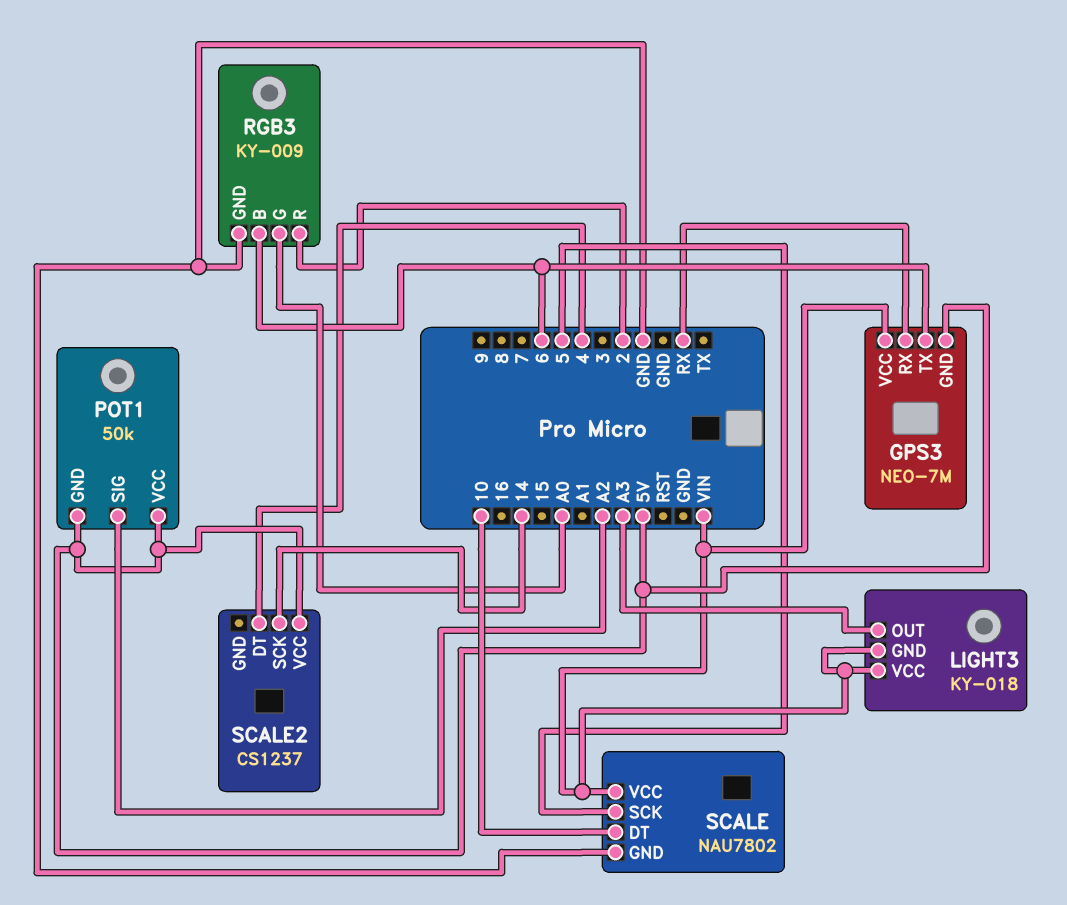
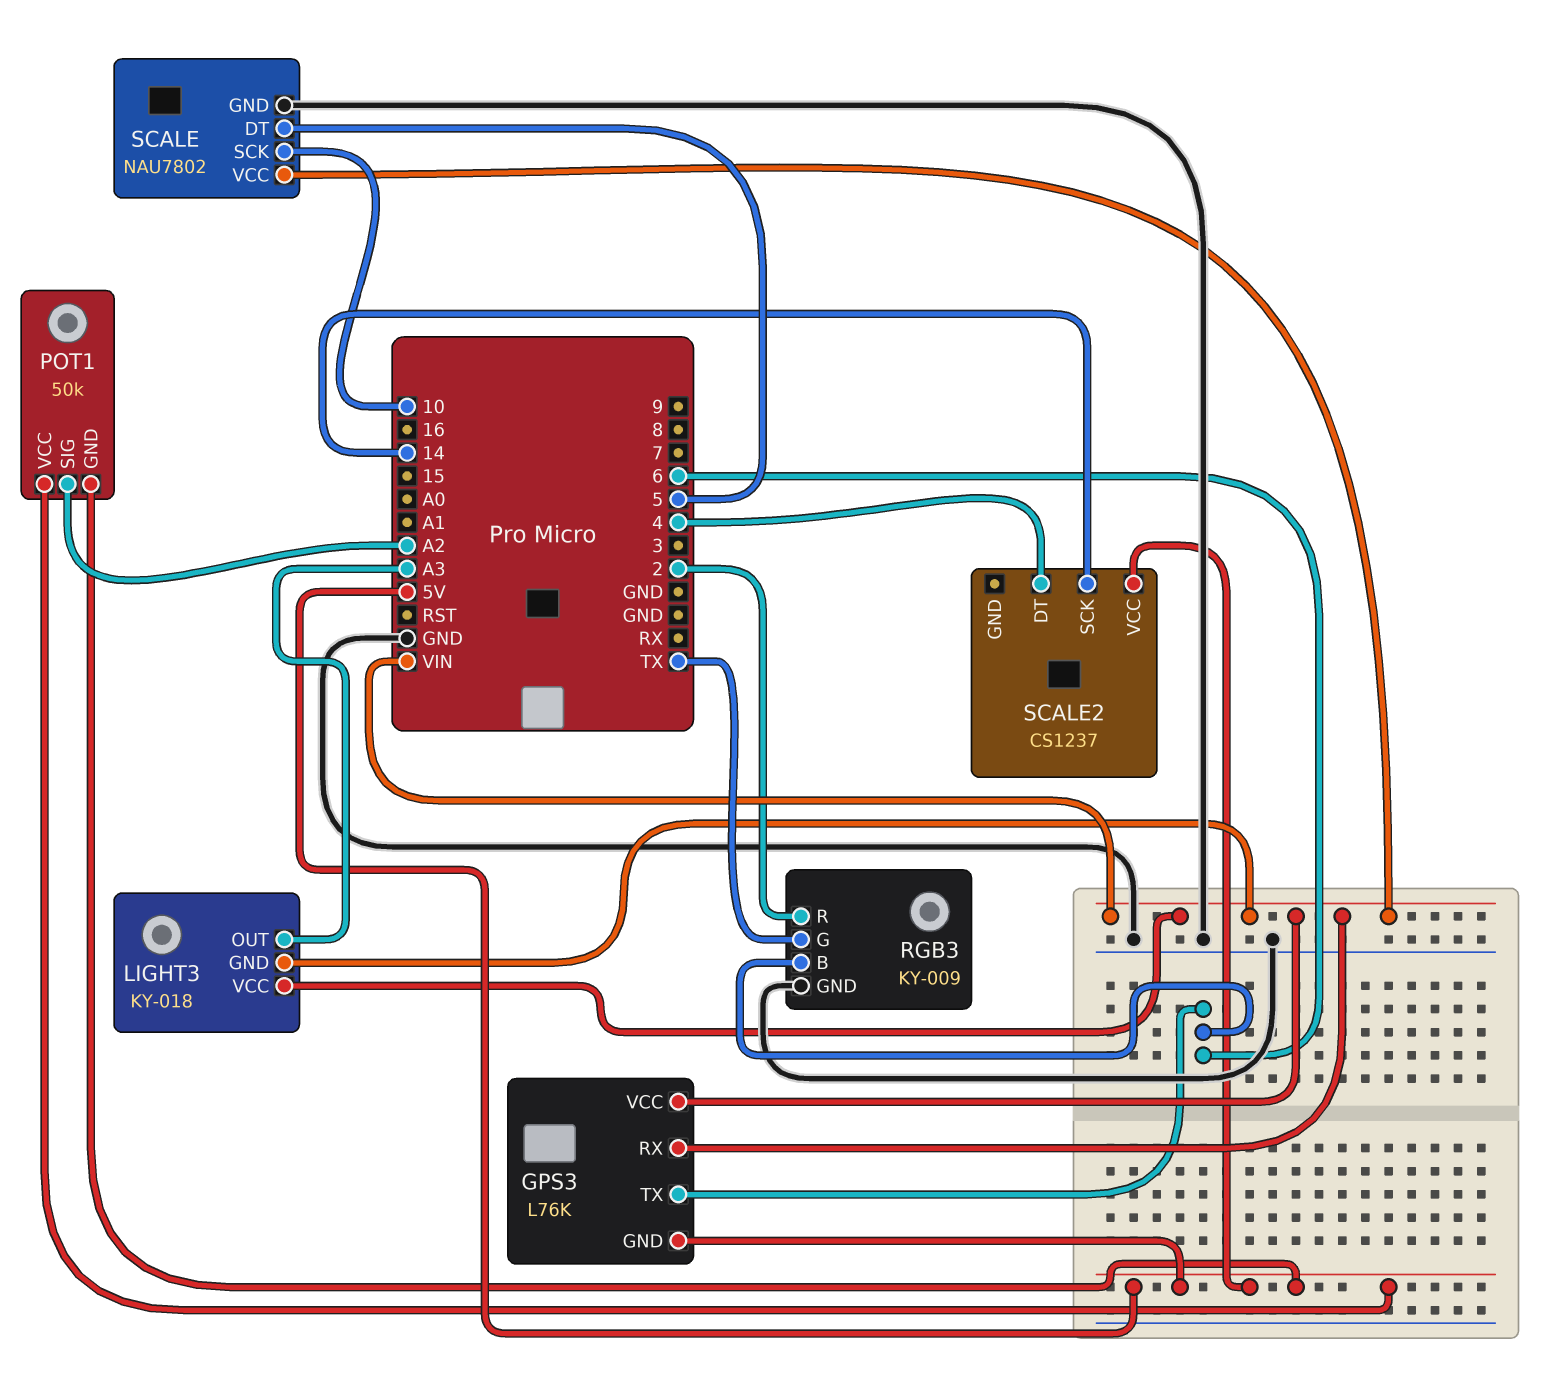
GPS3: NEO-7M -> L76K
GPS3 pin RX: RX -> VIN
RGB3 pin G: A0 -> TX
SCALE pin DT: 10 -> 5
SCALE pin SCK: 5 -> 10

